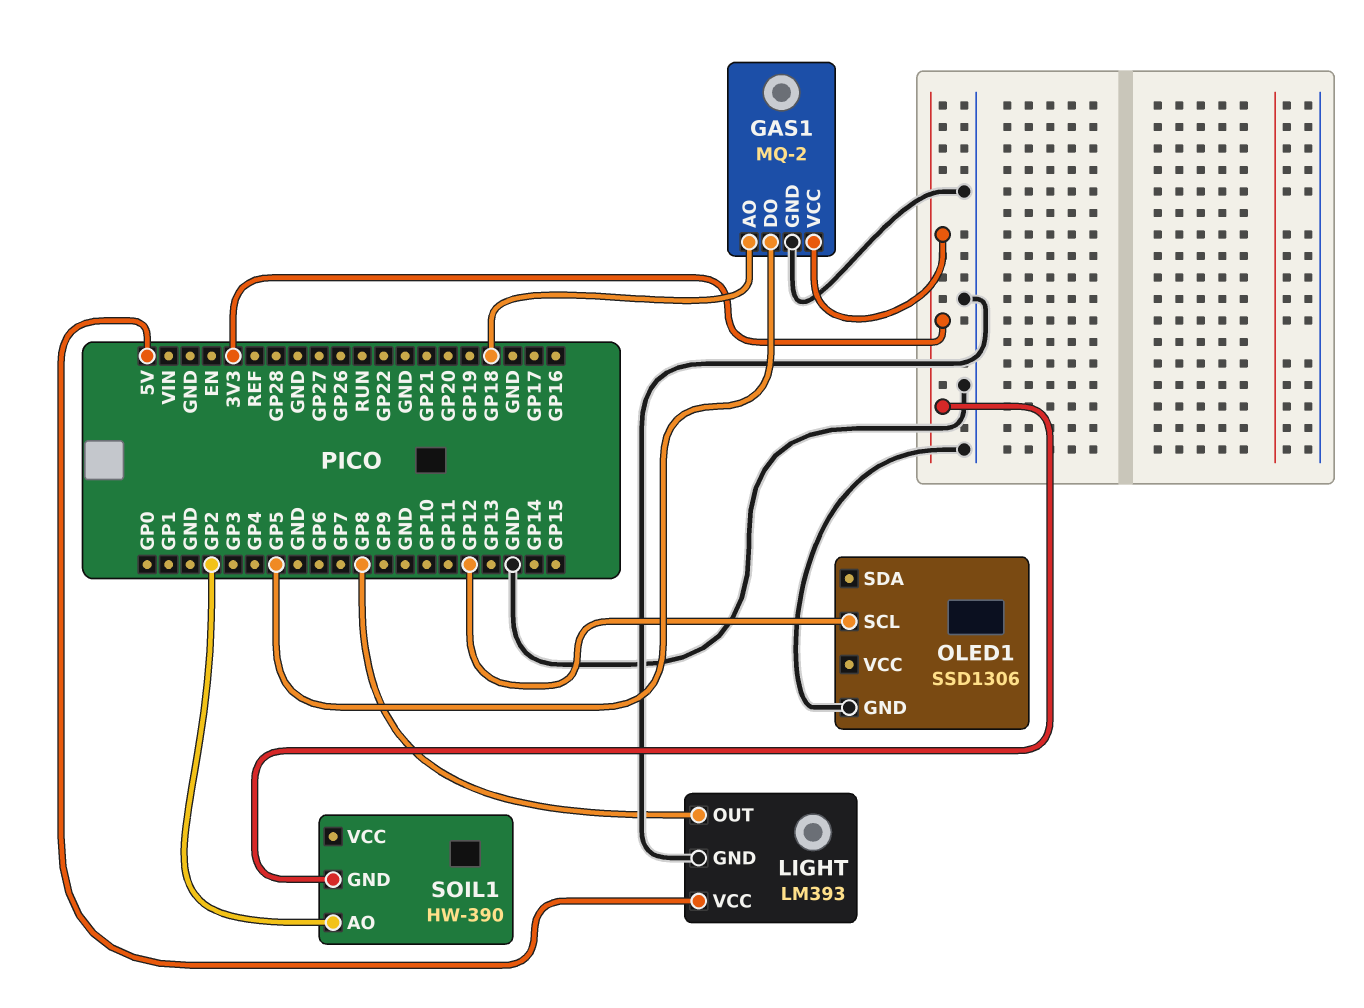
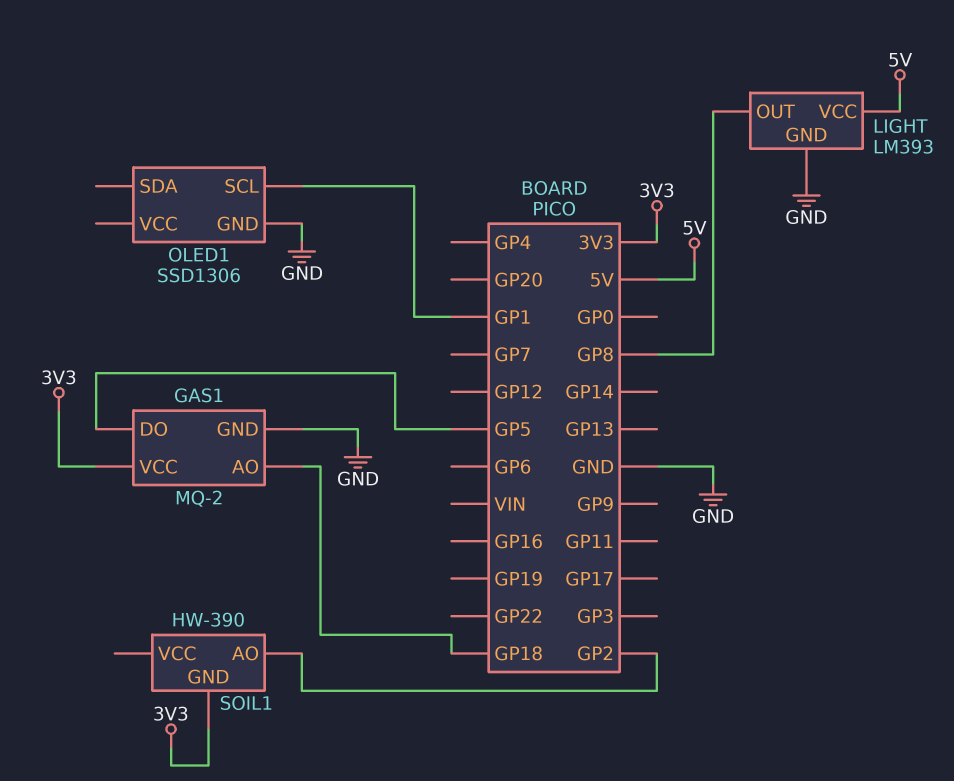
OLED1 pin SCL: GP12 -> GP1

